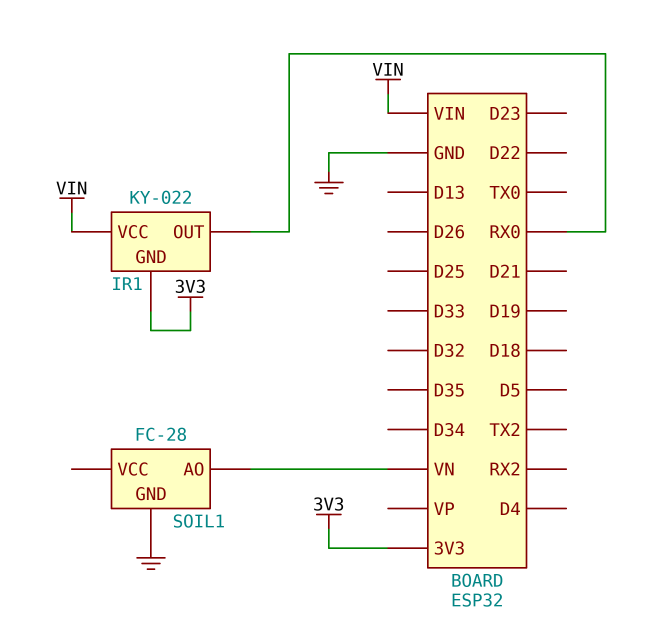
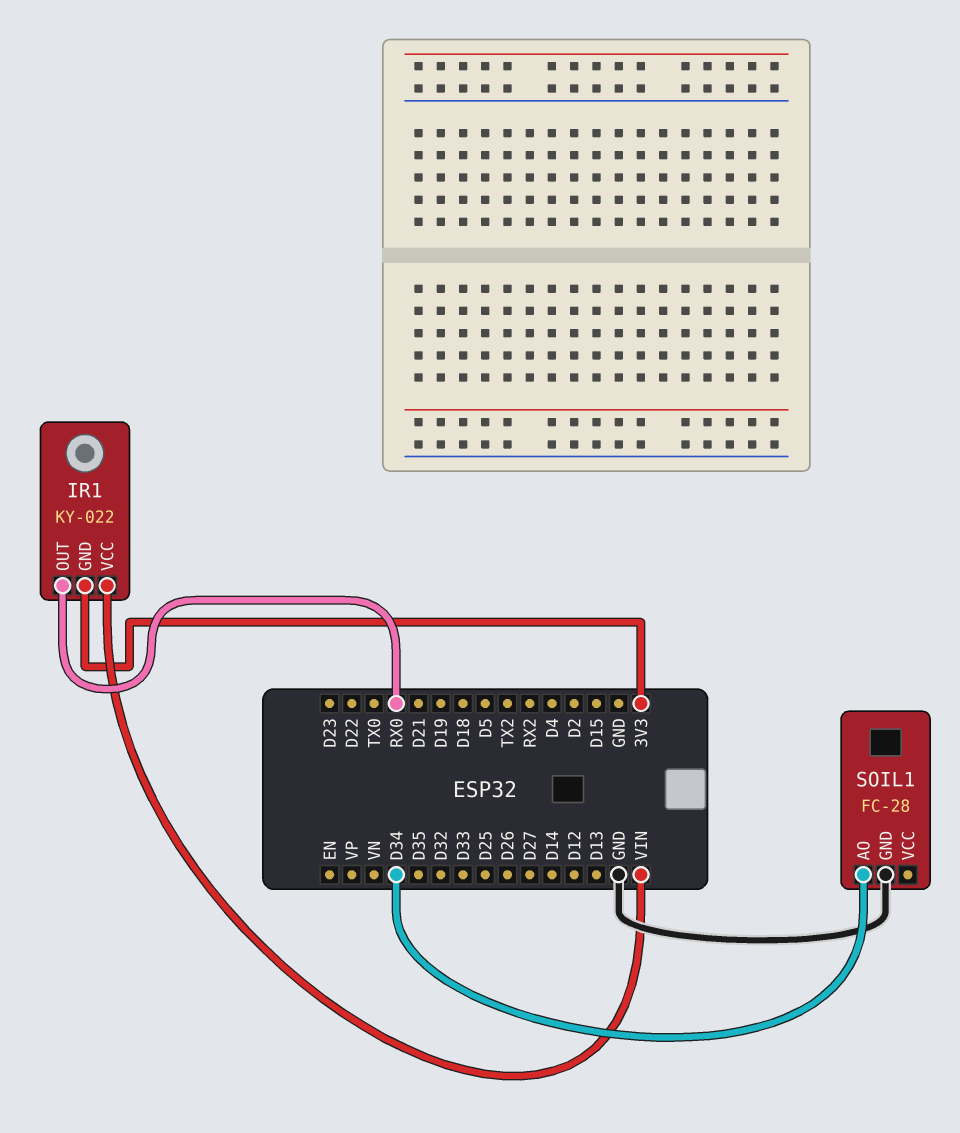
SOIL1 pin AO: VN -> D34

